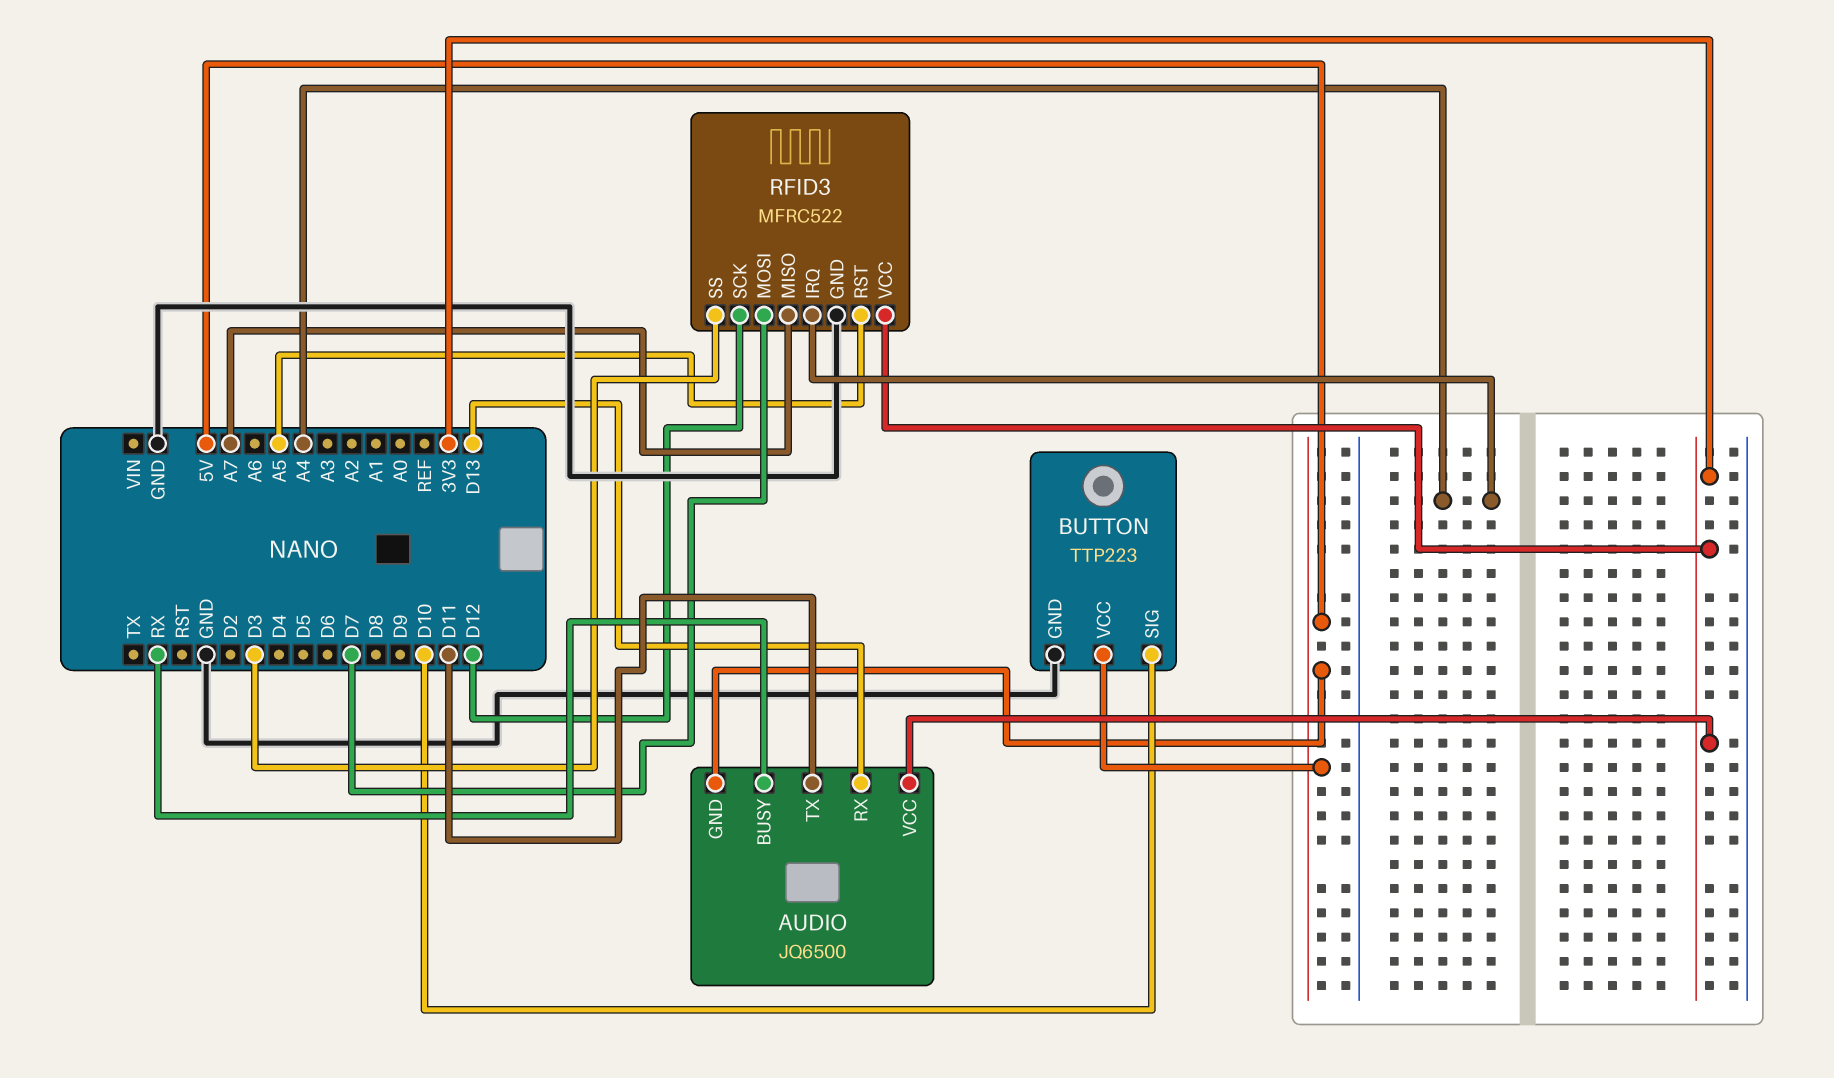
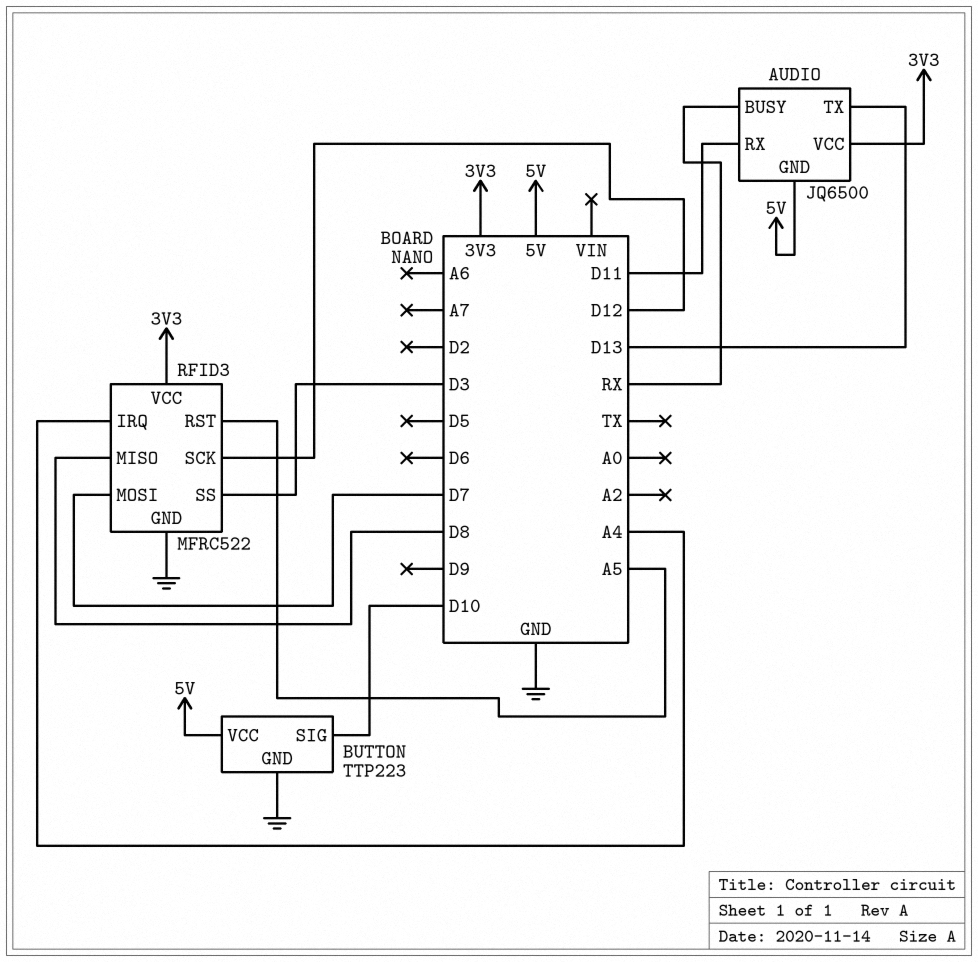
AUDIO pin RX: D13 -> D11
AUDIO pin TX: D11 -> D13
RFID3 pin MISO: A7 -> D8

